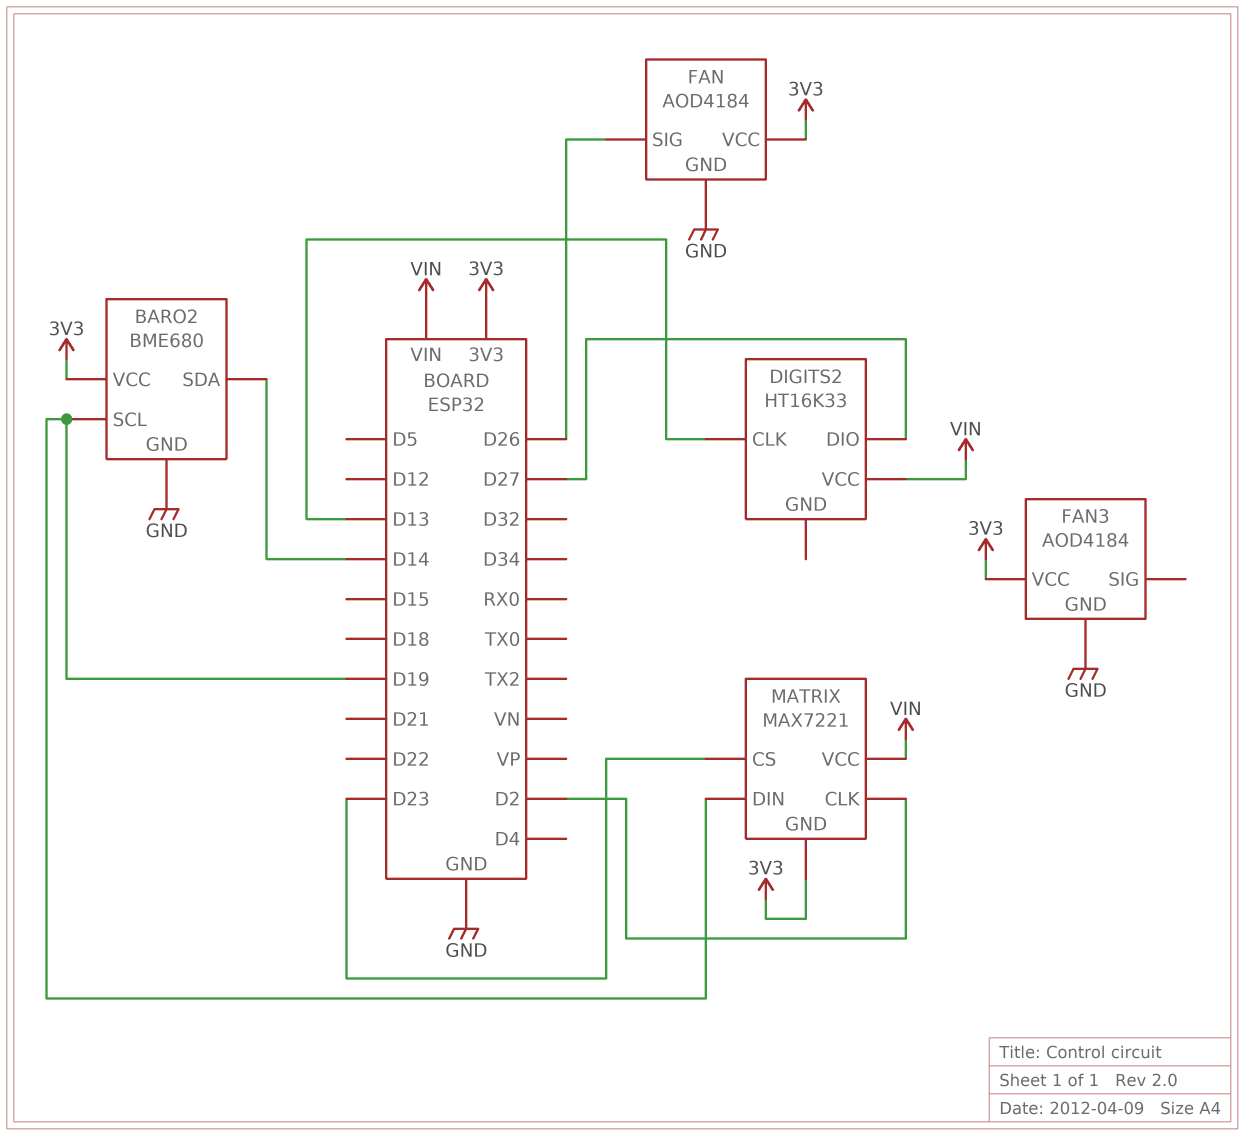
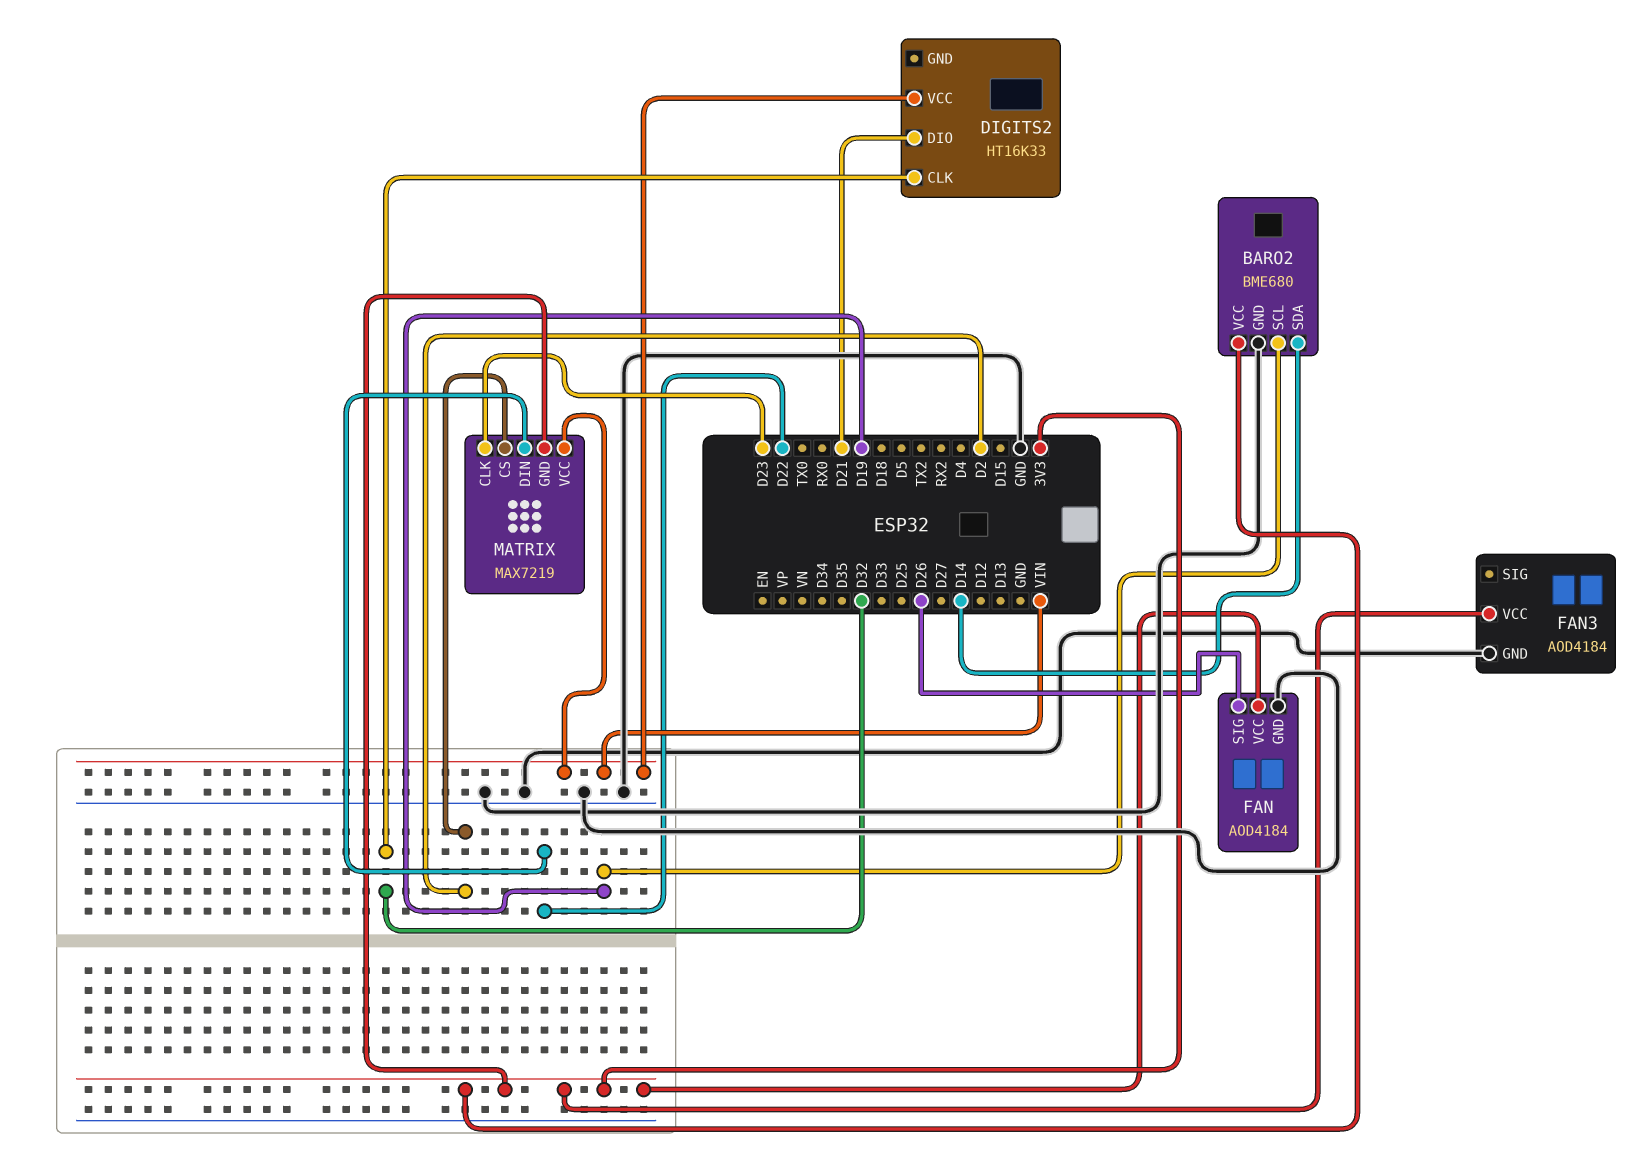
DIGITS2 pin CLK: D13 -> D32
DIGITS2 pin DIO: D27 -> D21
MATRIX: MAX7221 -> MAX7219
MATRIX pin CLK: D2 -> D23
MATRIX pin CS: D23 -> D2
MATRIX pin DIN: D19 -> D22

